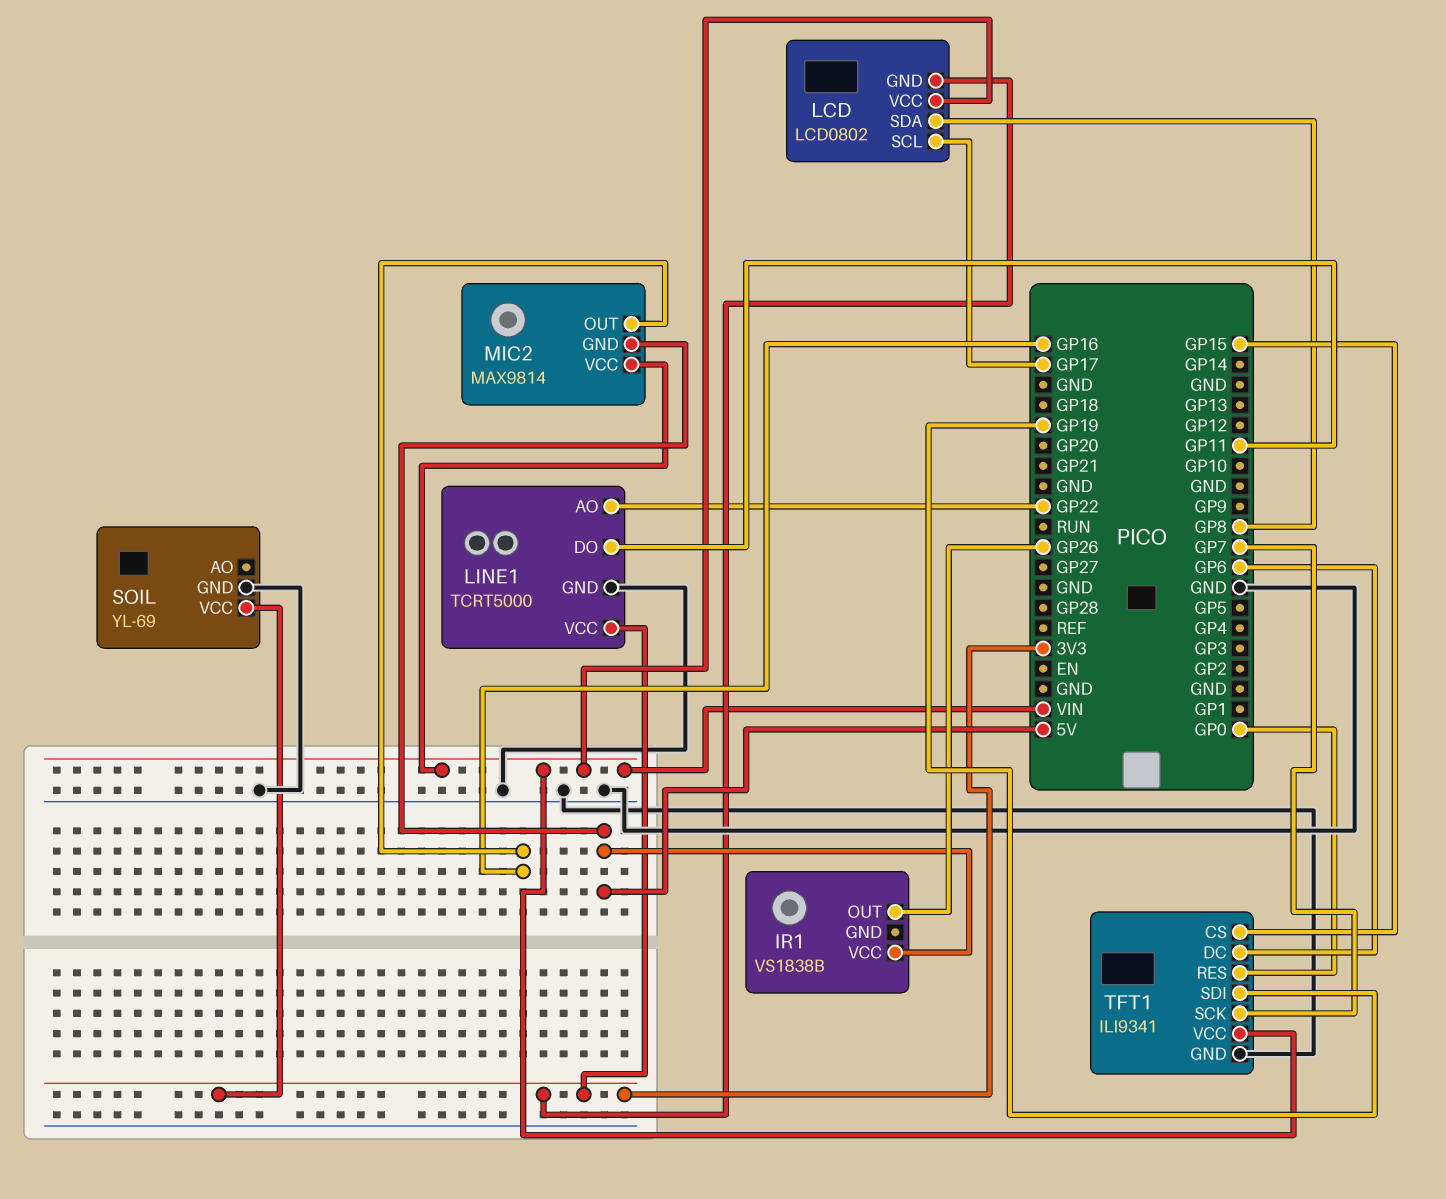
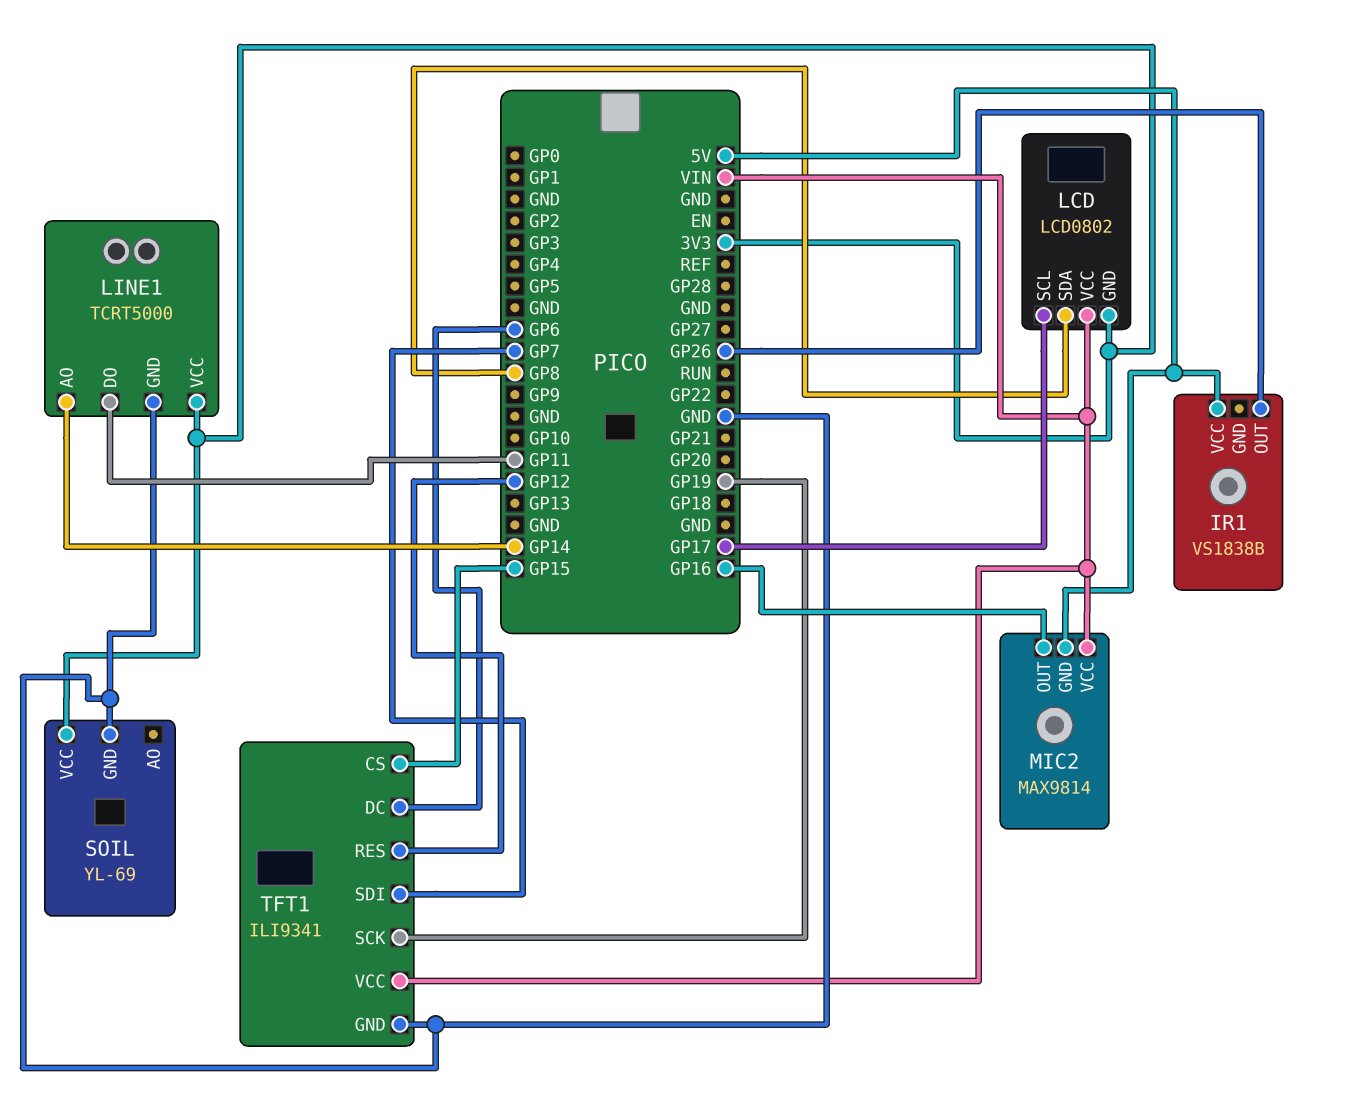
LINE1 pin AO: GP22 -> GP14
TFT1 pin RES: GP0 -> GP12
TFT1 pin SCK: GP7 -> GP19
TFT1 pin SDI: GP19 -> GP7

